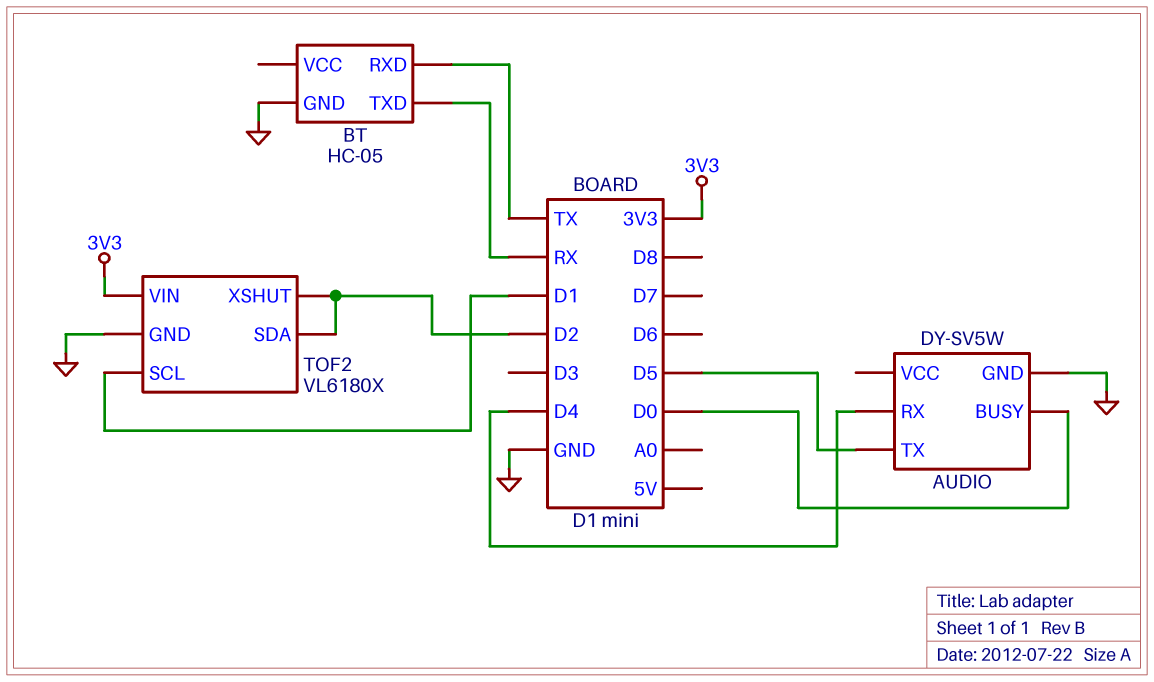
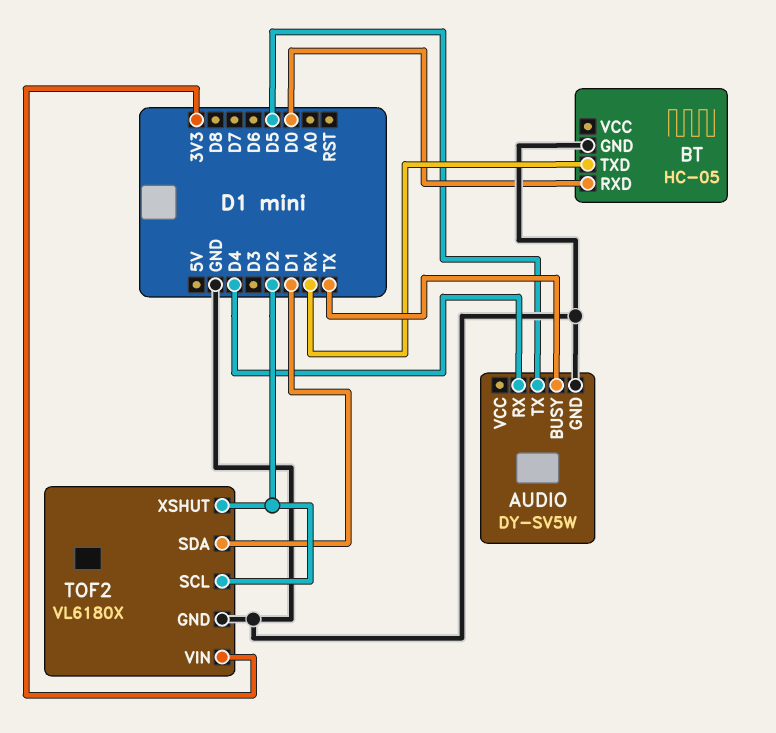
AUDIO pin BUSY: D0 -> TX
BT pin RXD: TX -> D0
TOF2 pin SCL: D1 -> D2
TOF2 pin SDA: D2 -> D1

